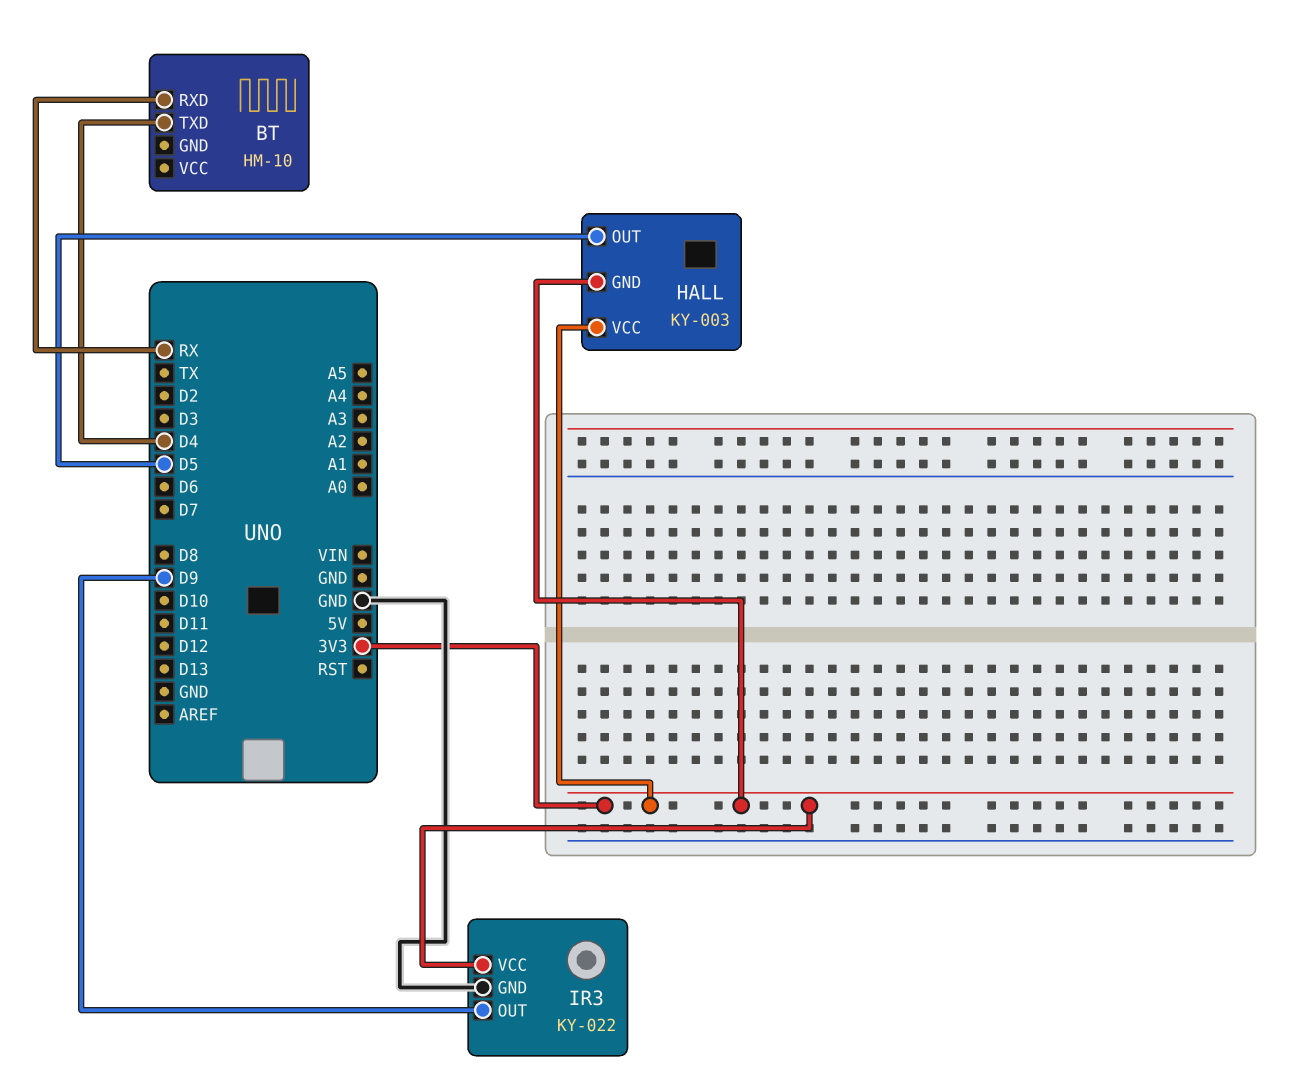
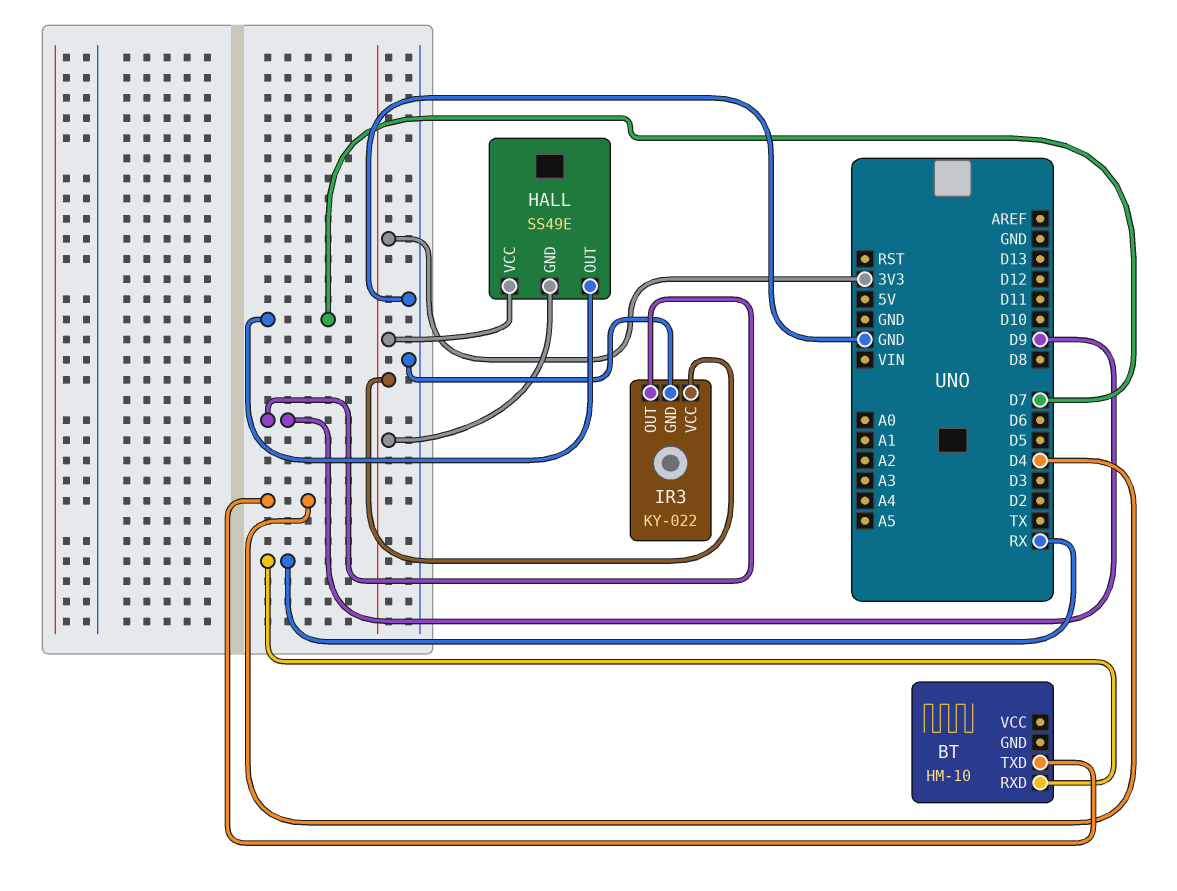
HALL: KY-003 -> SS49E
HALL pin OUT: D5 -> D7

